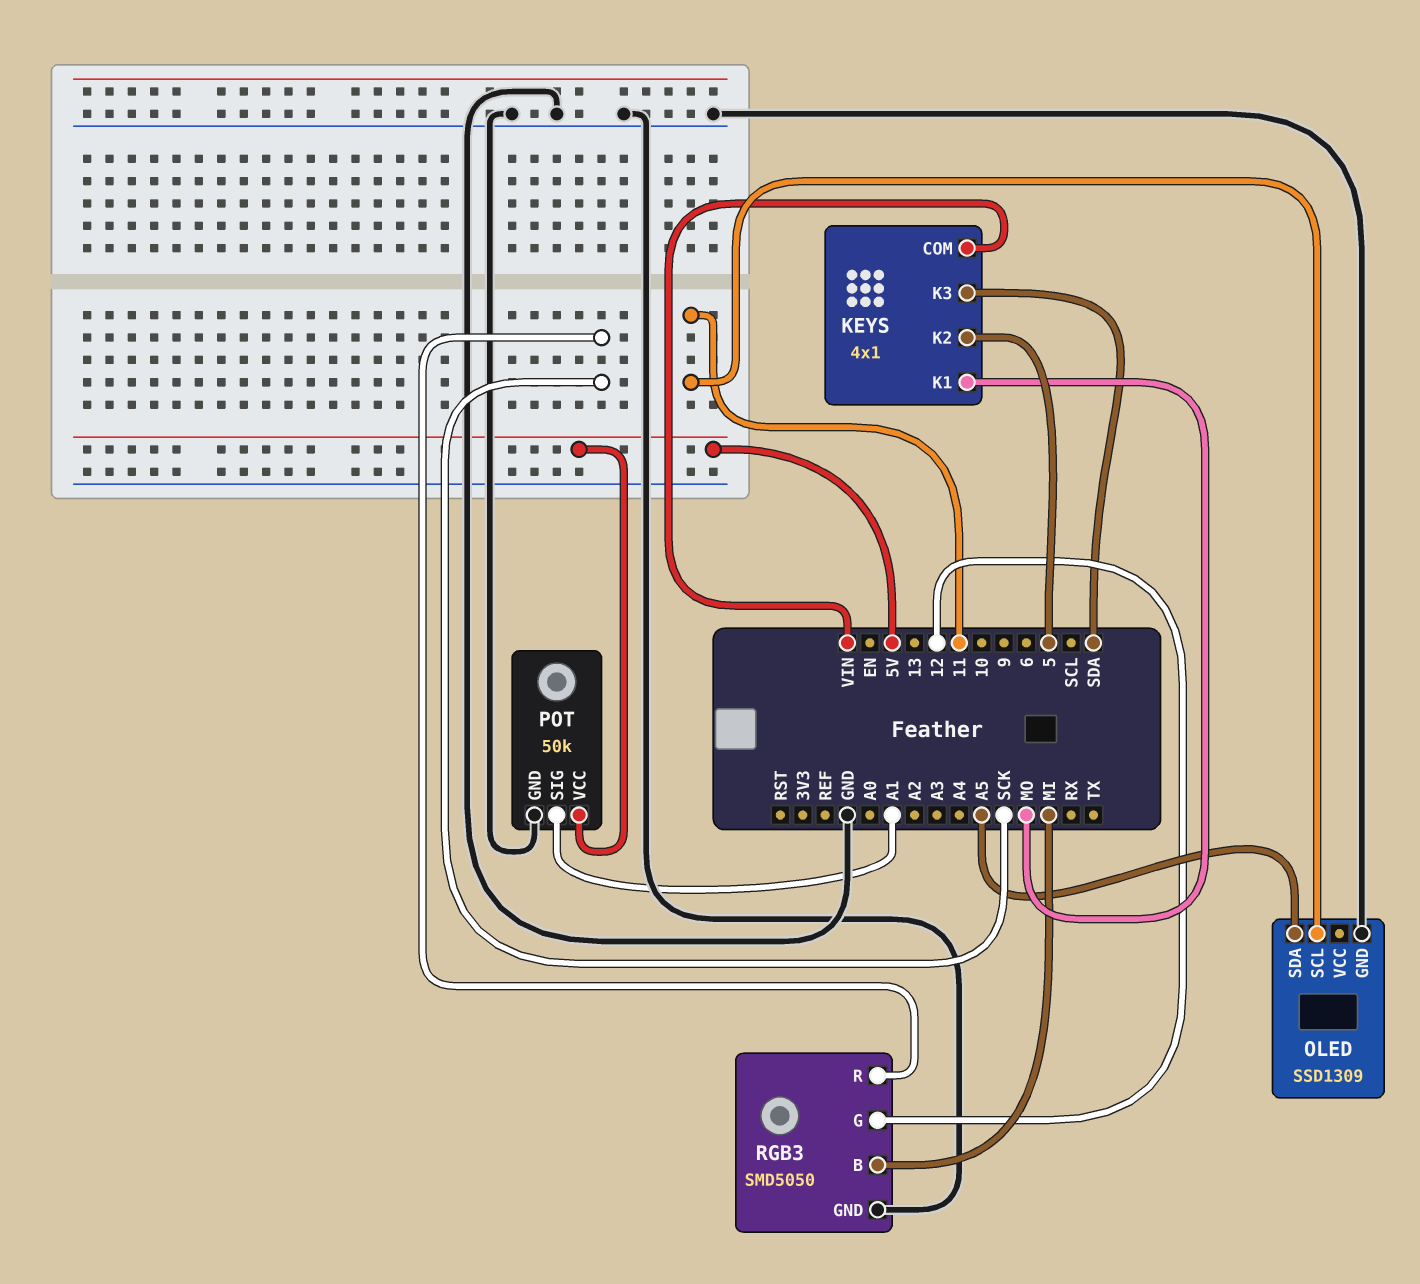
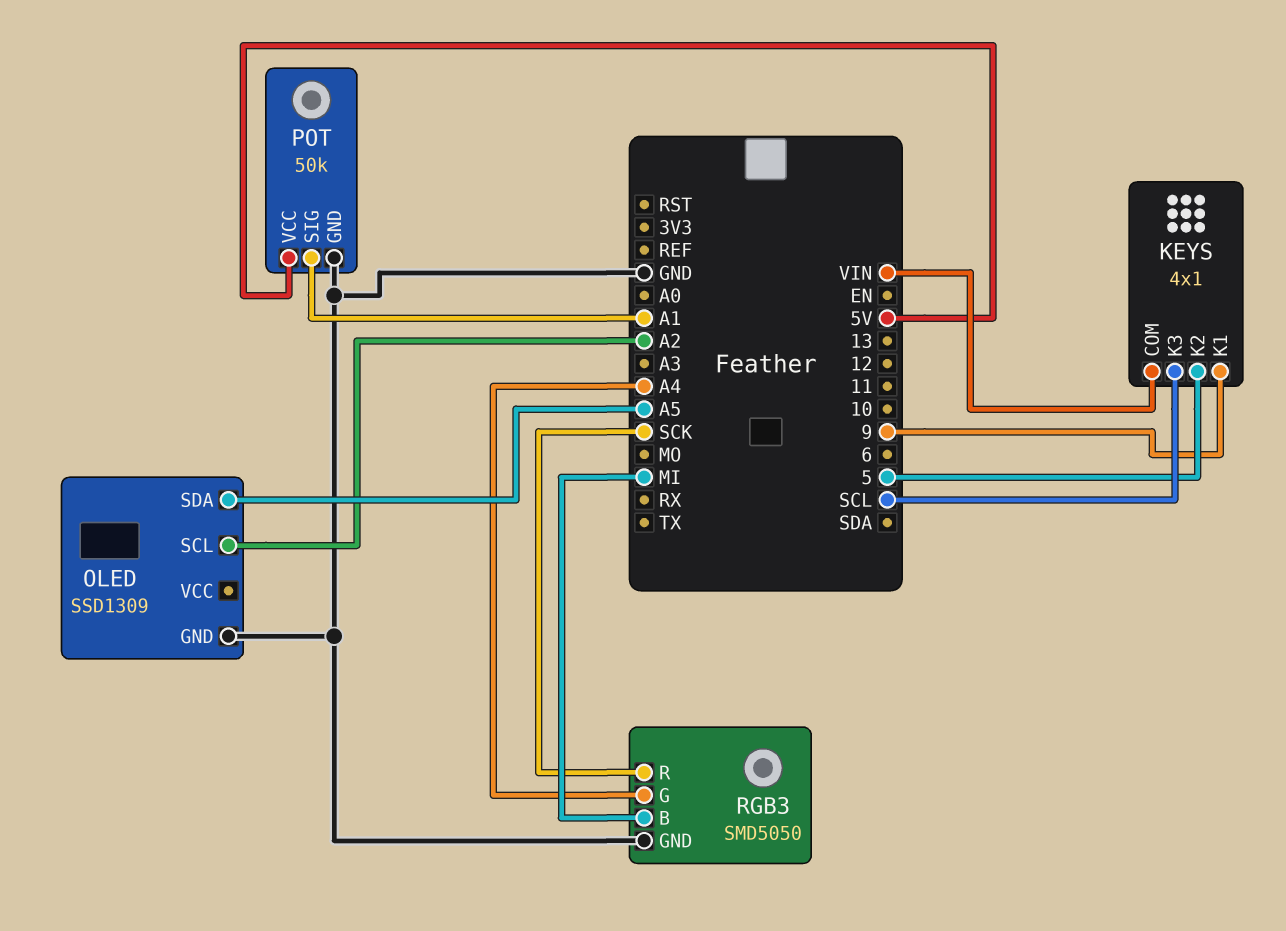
KEYS pin K1: MO -> 9
KEYS pin K3: SDA -> SCL
OLED pin SCL: 11 -> A2
RGB3 pin G: 12 -> A4

